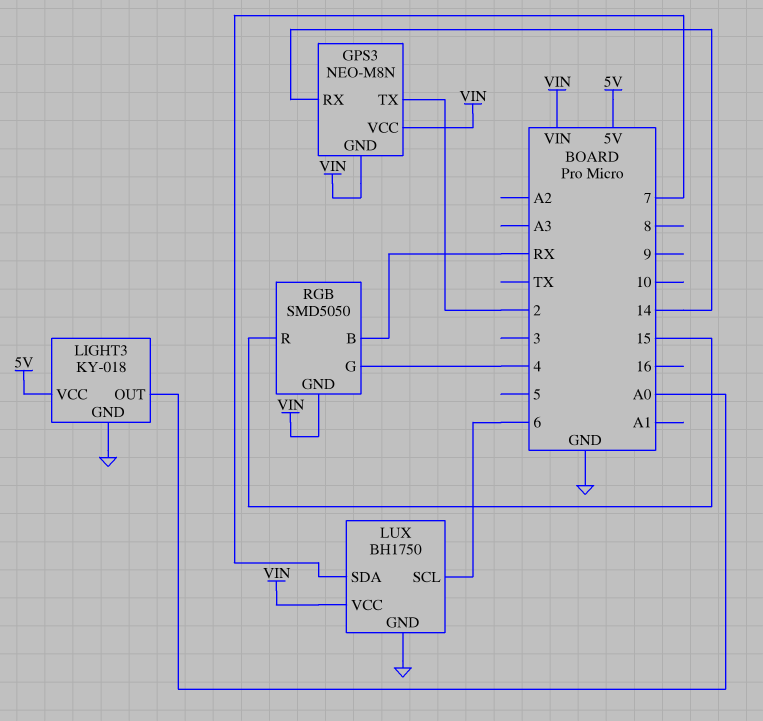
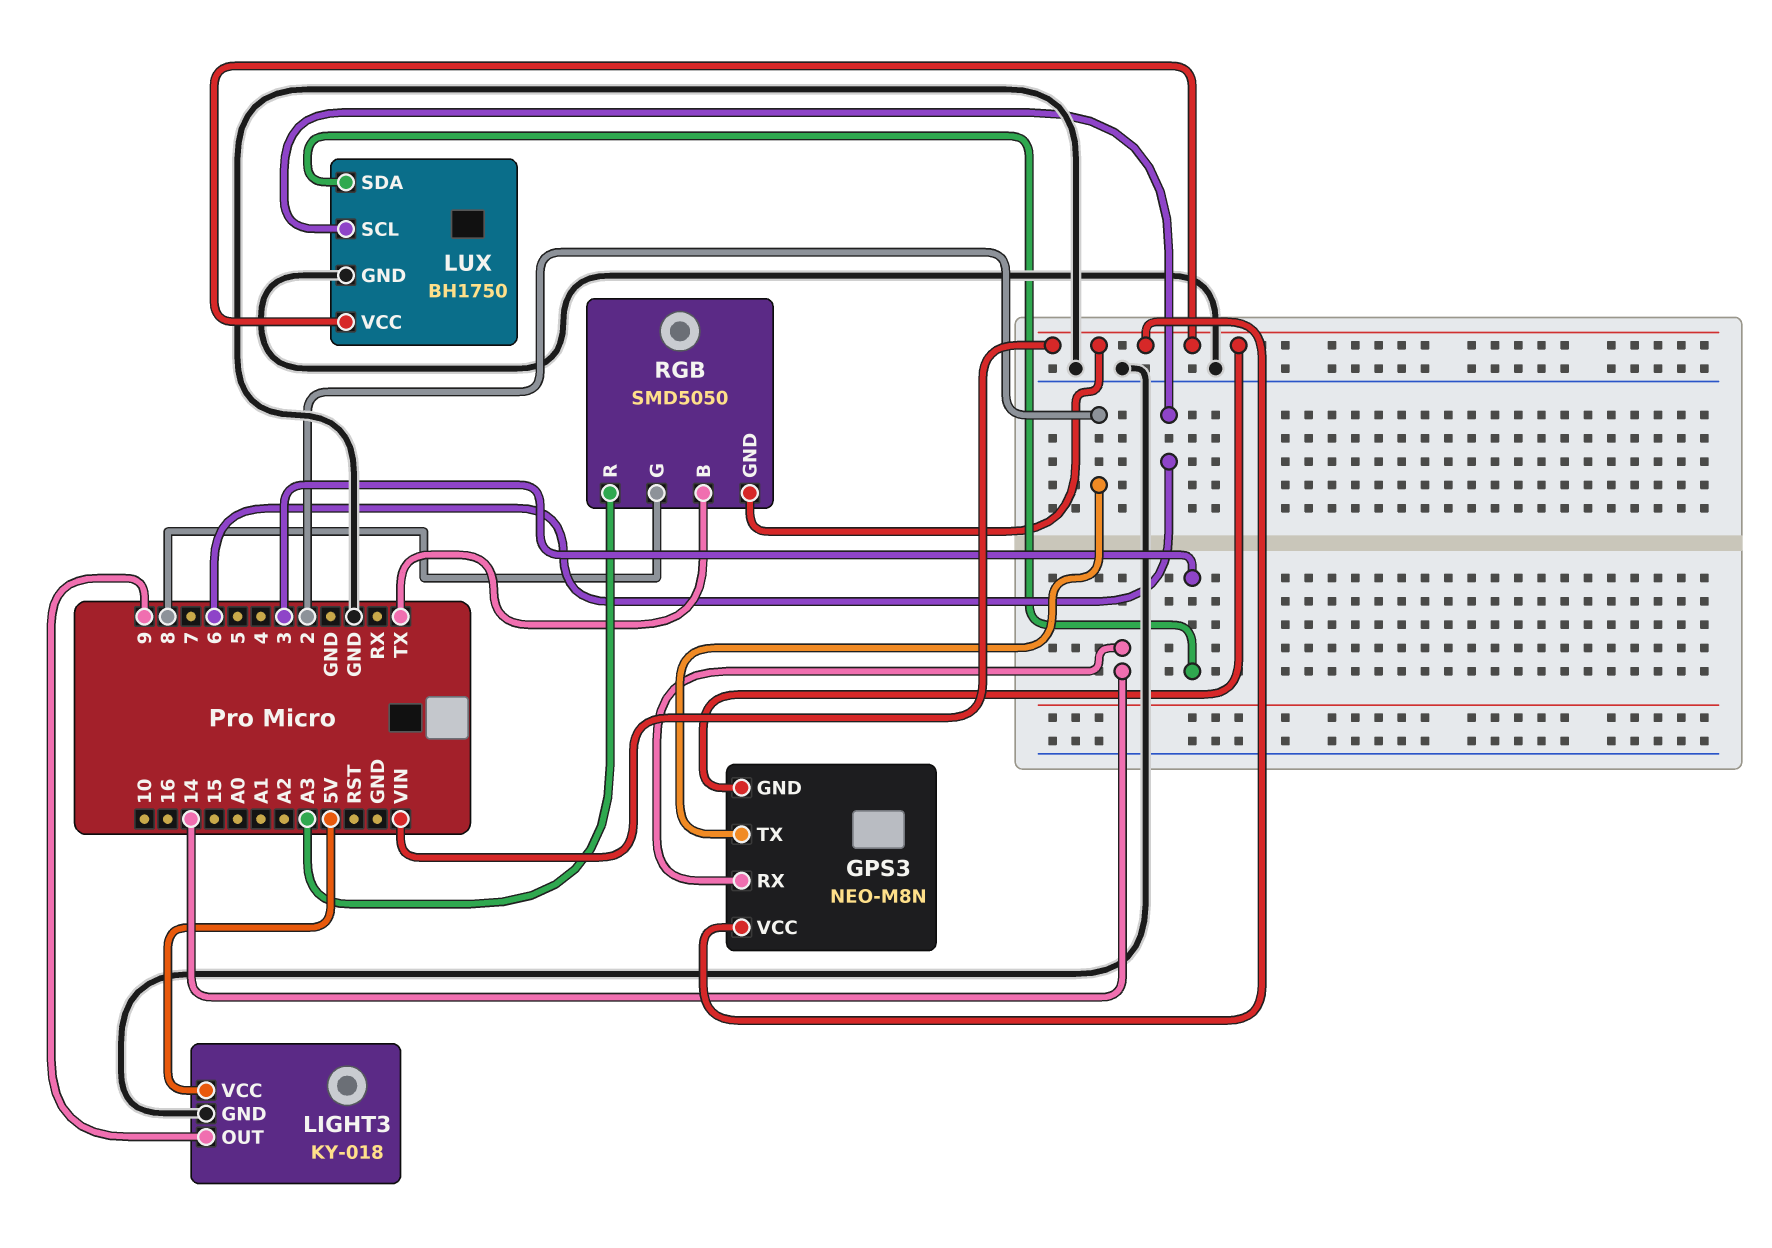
LIGHT3 pin OUT: A0 -> 9
LUX pin SDA: 7 -> 3
RGB pin B: RX -> TX
RGB pin G: 4 -> 8
RGB pin R: 15 -> A3

